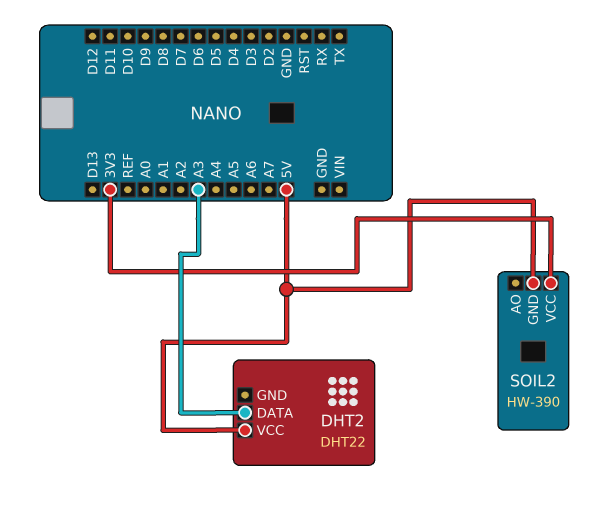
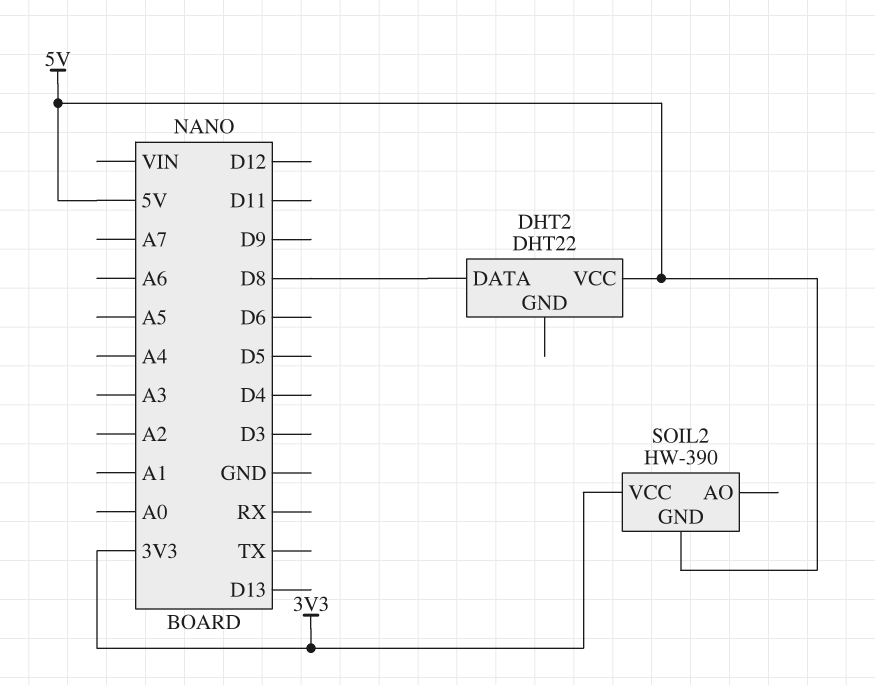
DHT2 pin DATA: A3 -> D8

